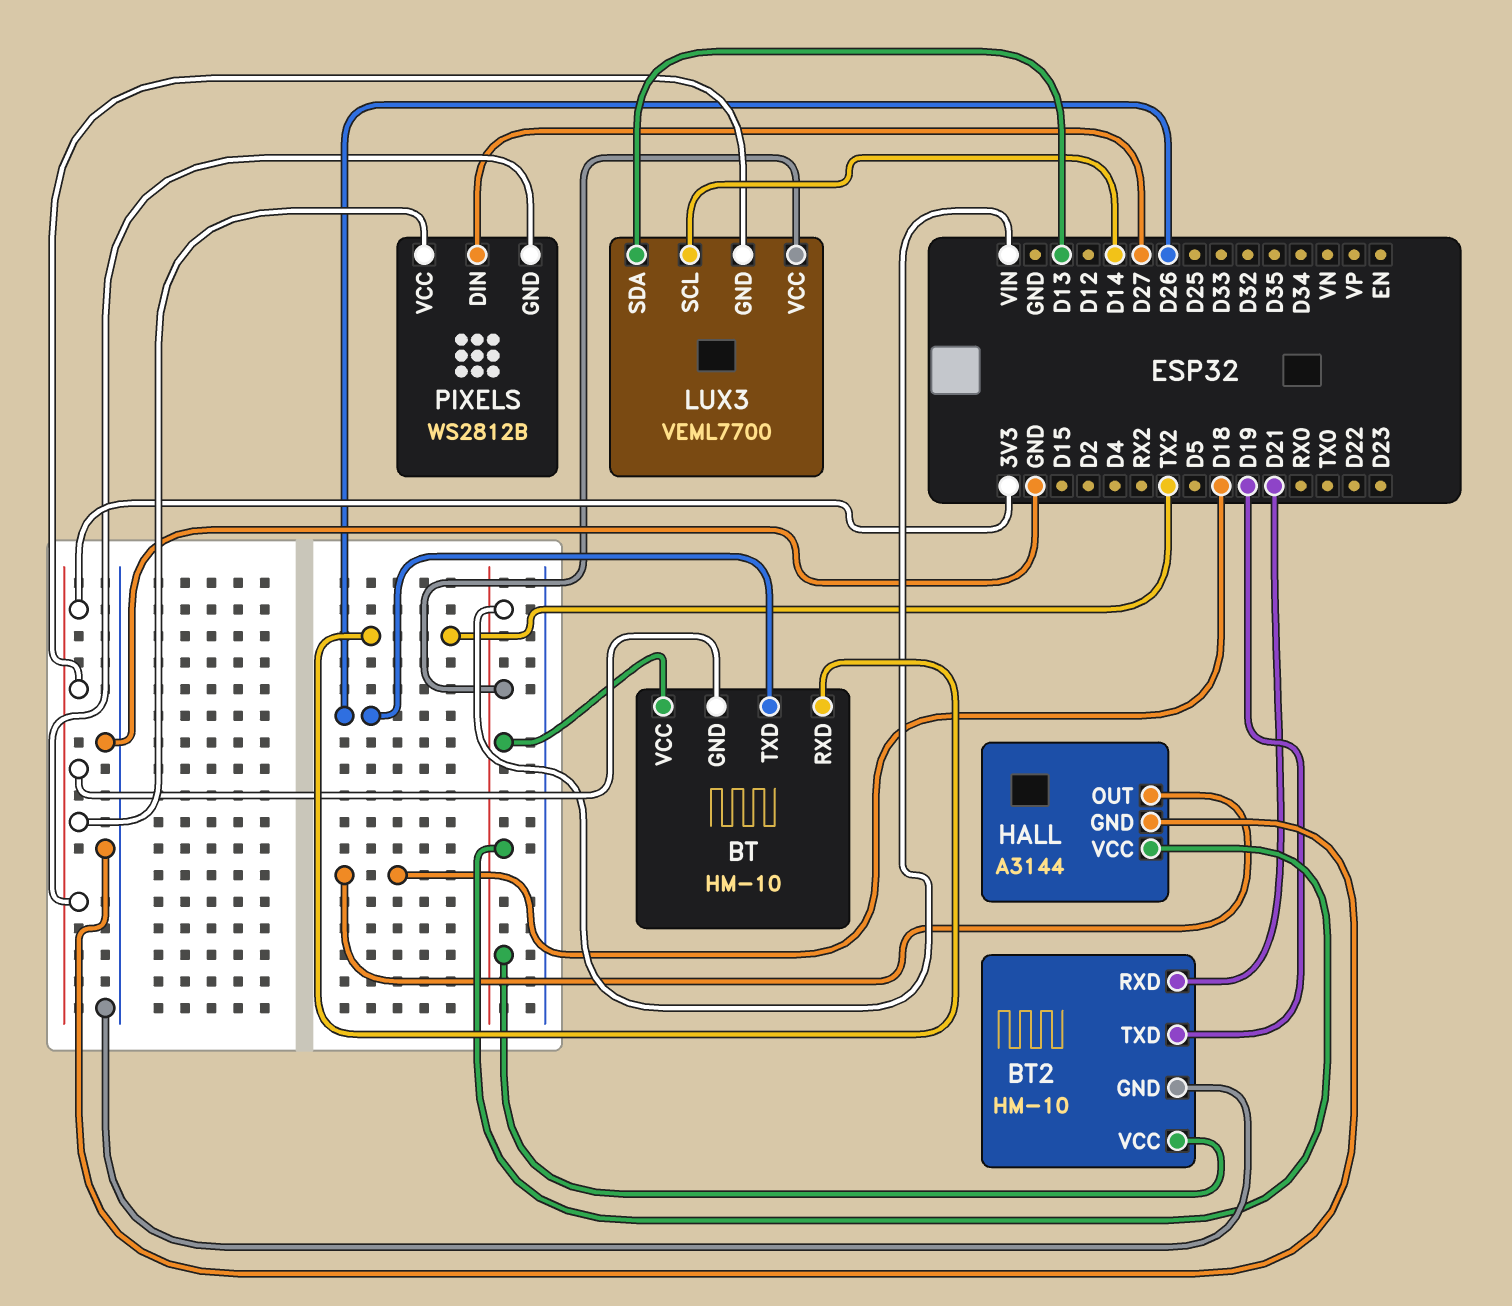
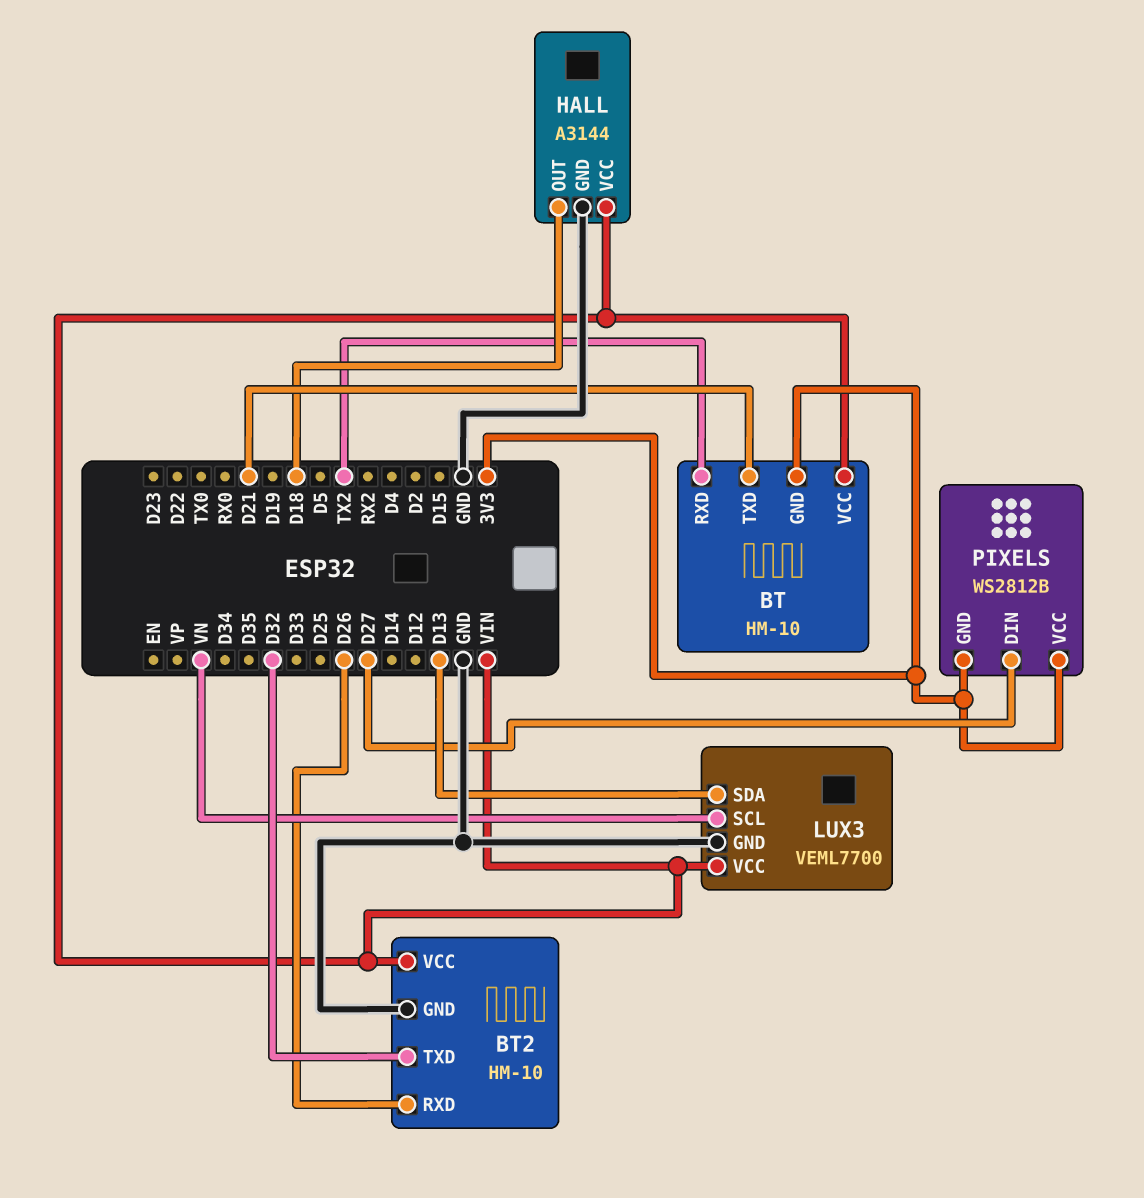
BT pin TXD: D26 -> D21
BT2 pin RXD: D21 -> D26
BT2 pin TXD: D19 -> D32
LUX3 pin GND: 3V3 -> GND
LUX3 pin SCL: D14 -> VN

